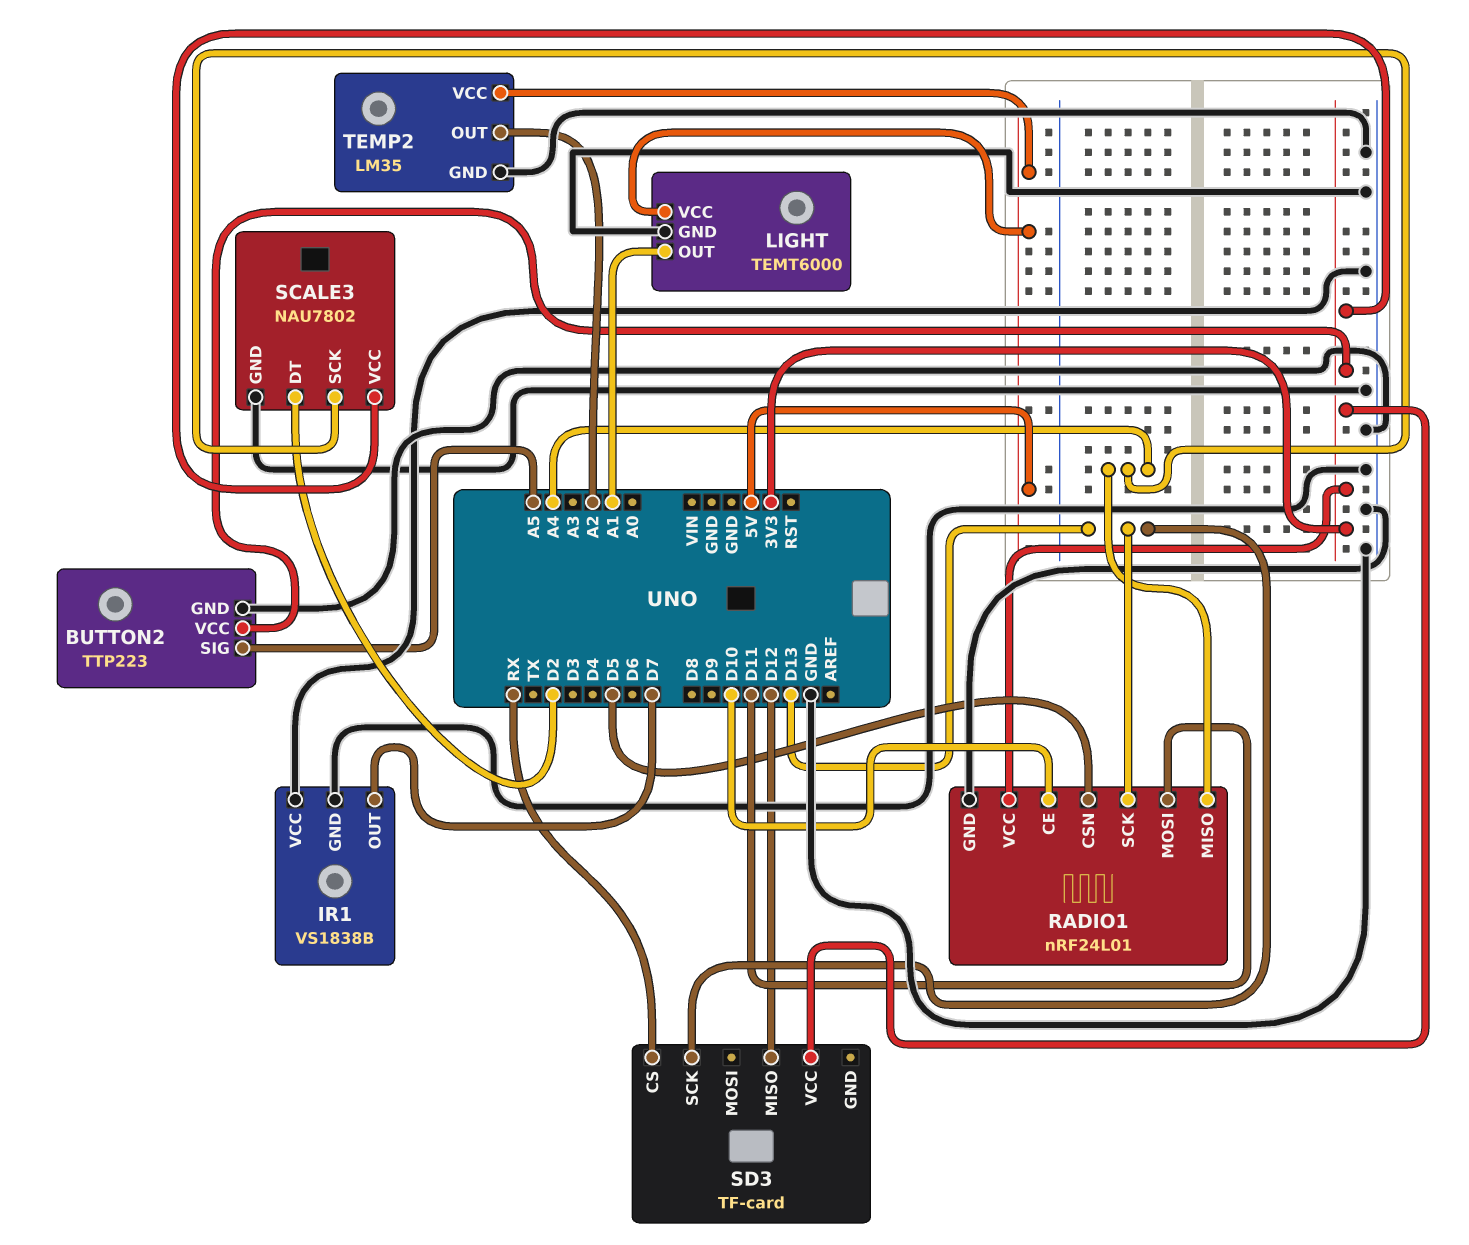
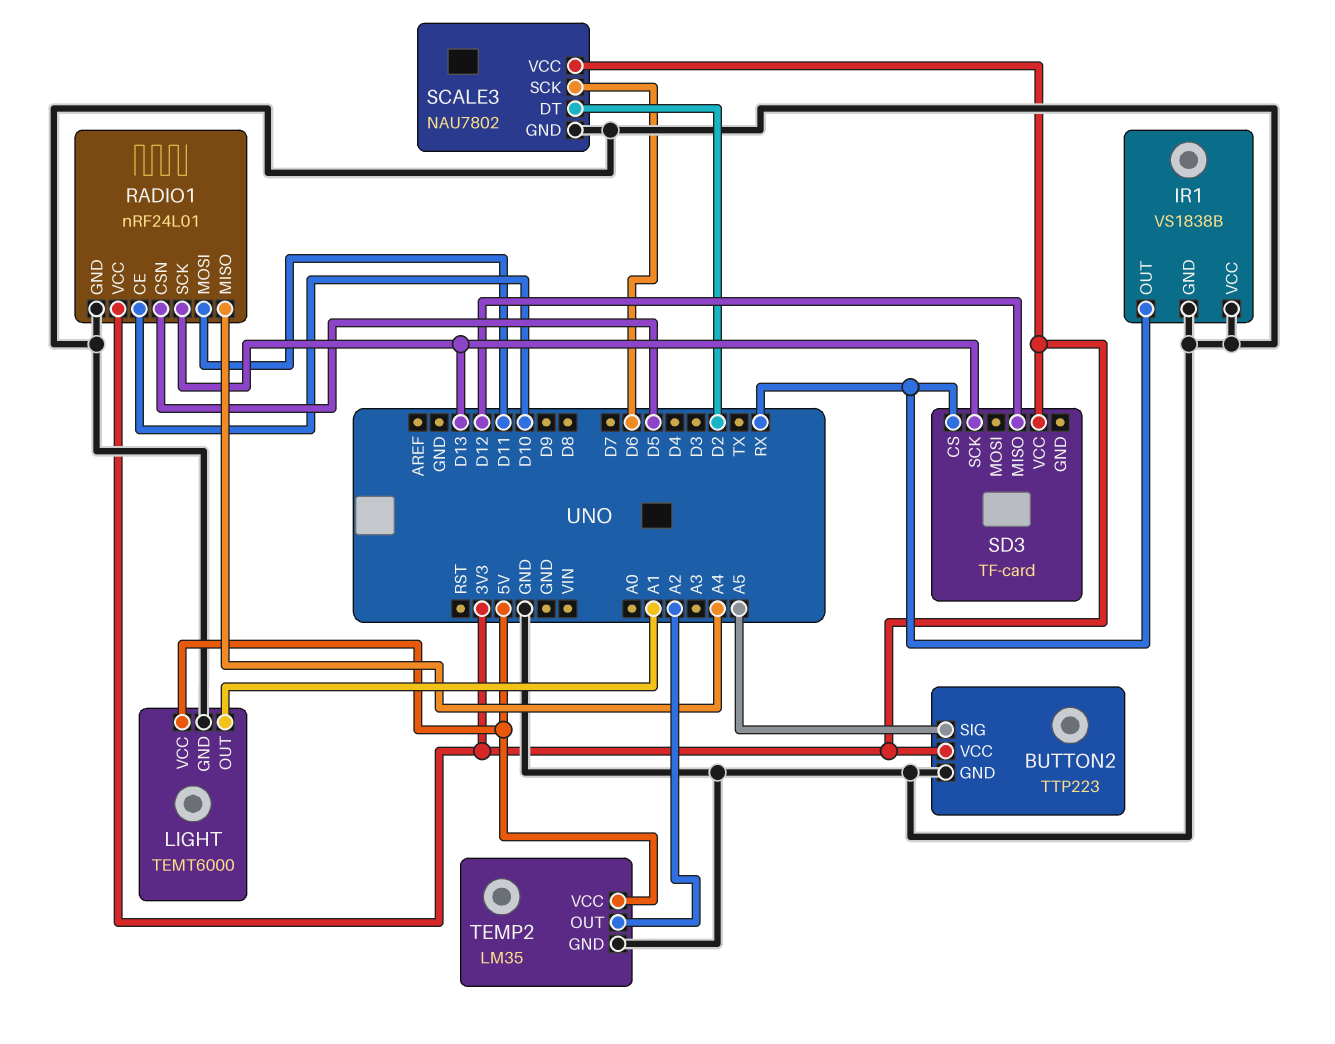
IR1 pin OUT: D7 -> RX
SCALE3 pin SCK: A4 -> D6

